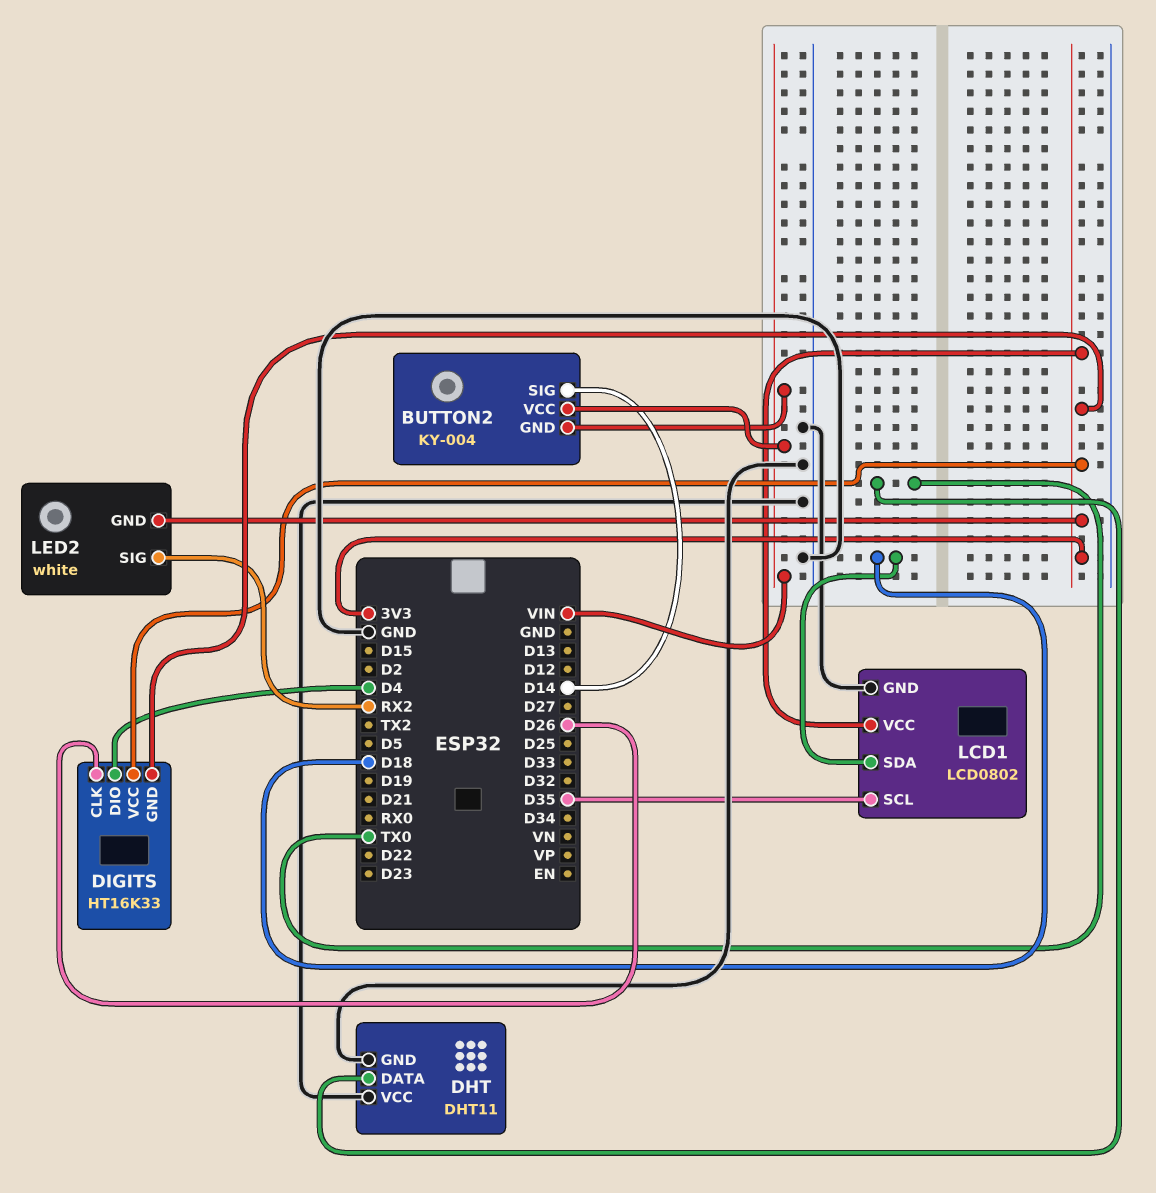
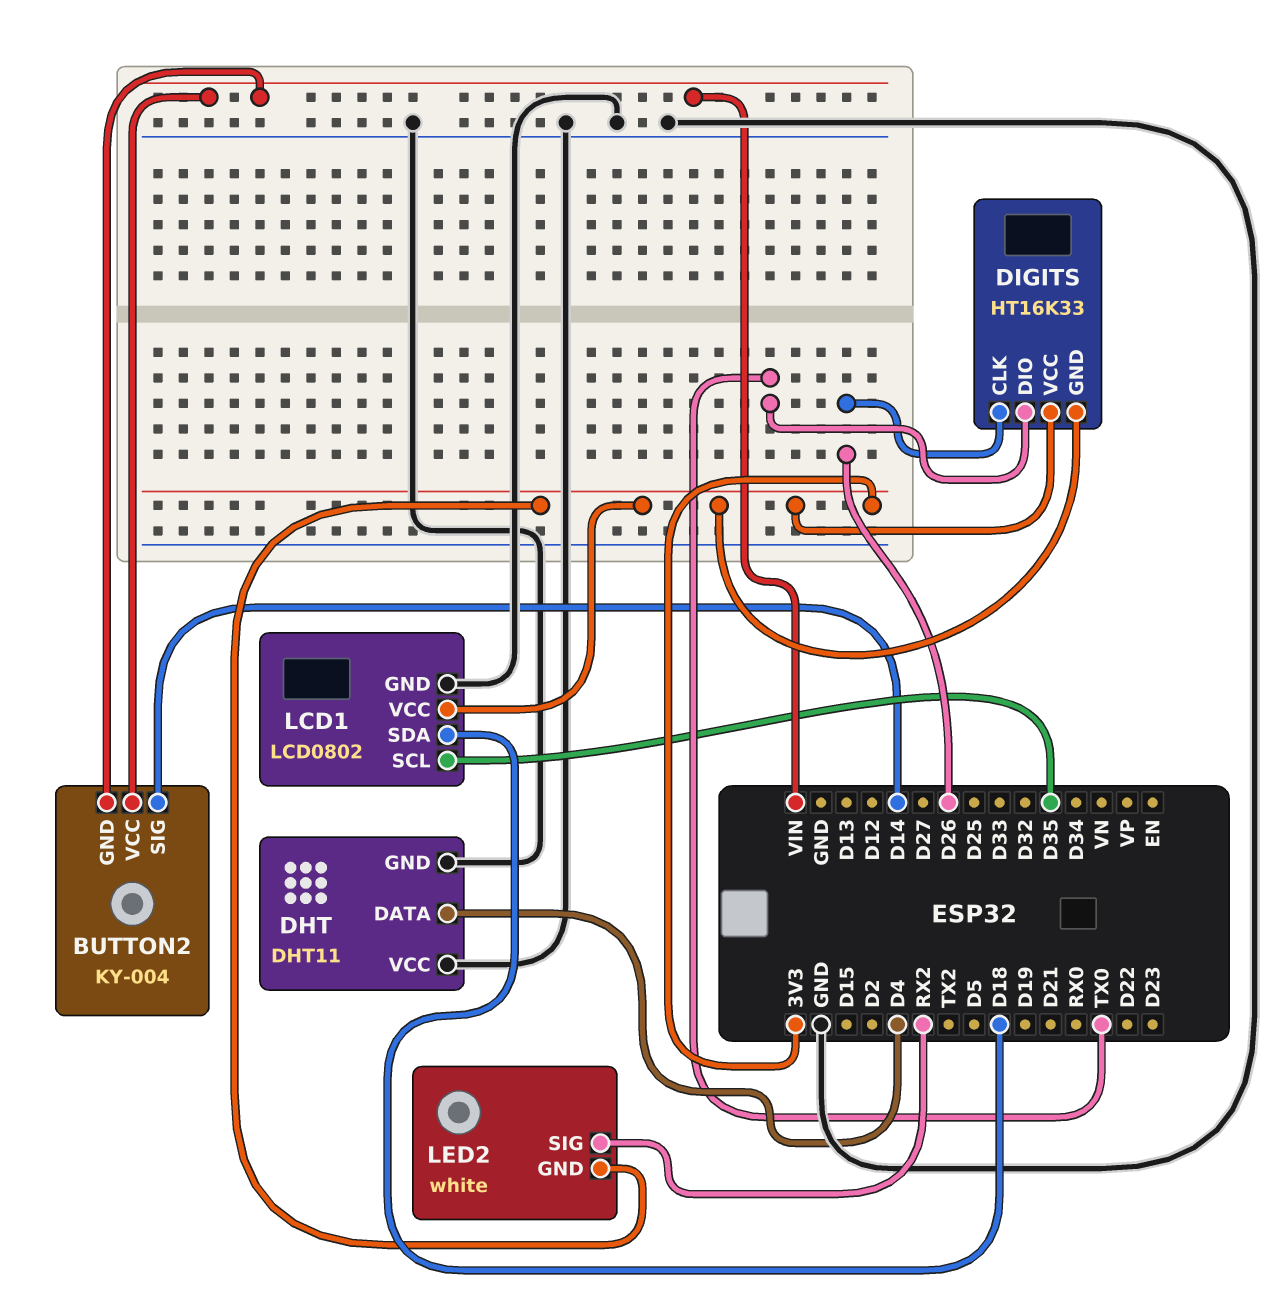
DHT pin DATA: TX0 -> D4
DIGITS pin DIO: D4 -> TX0

